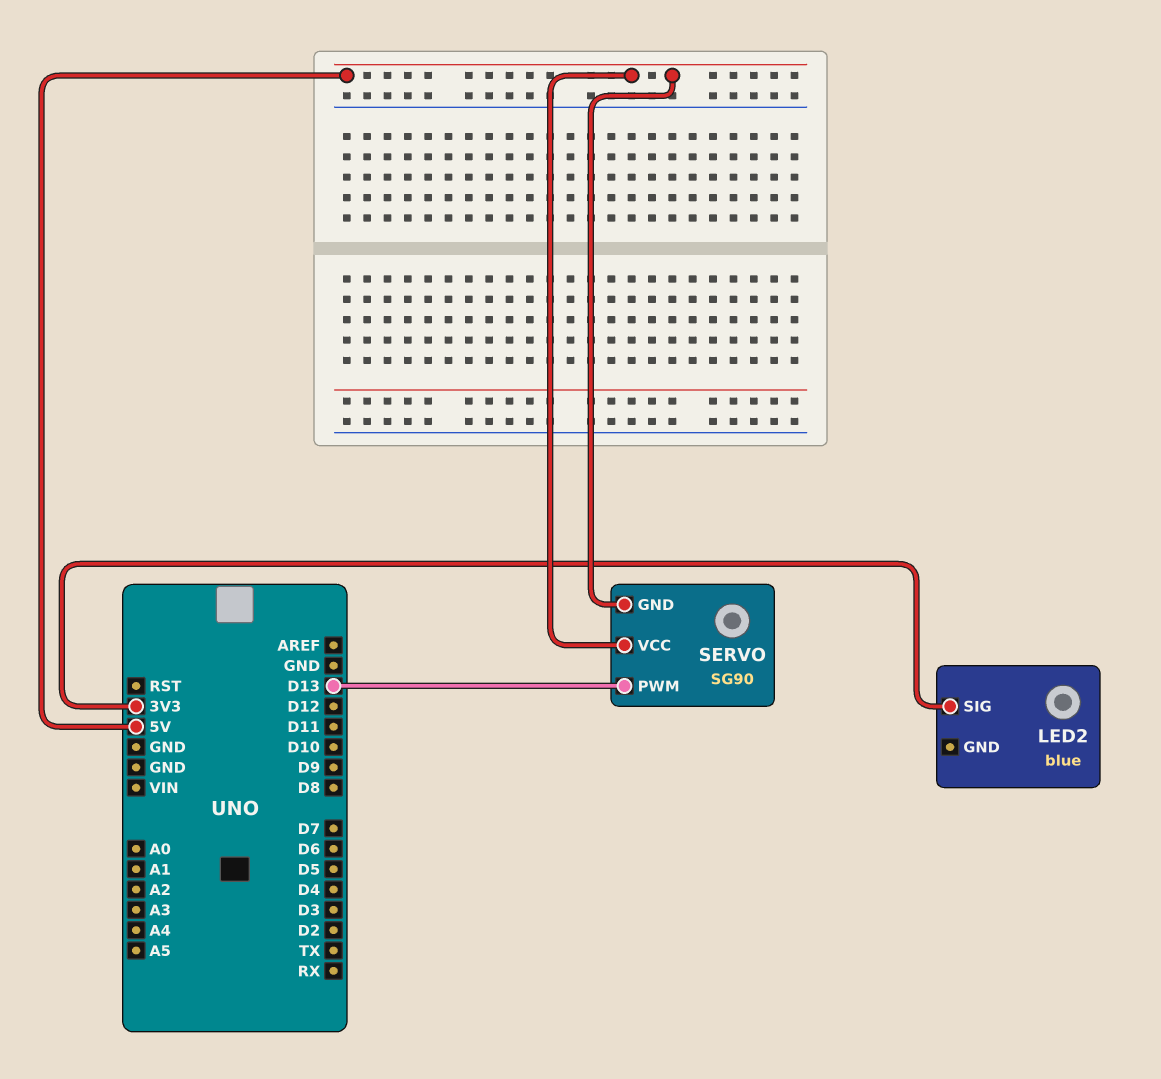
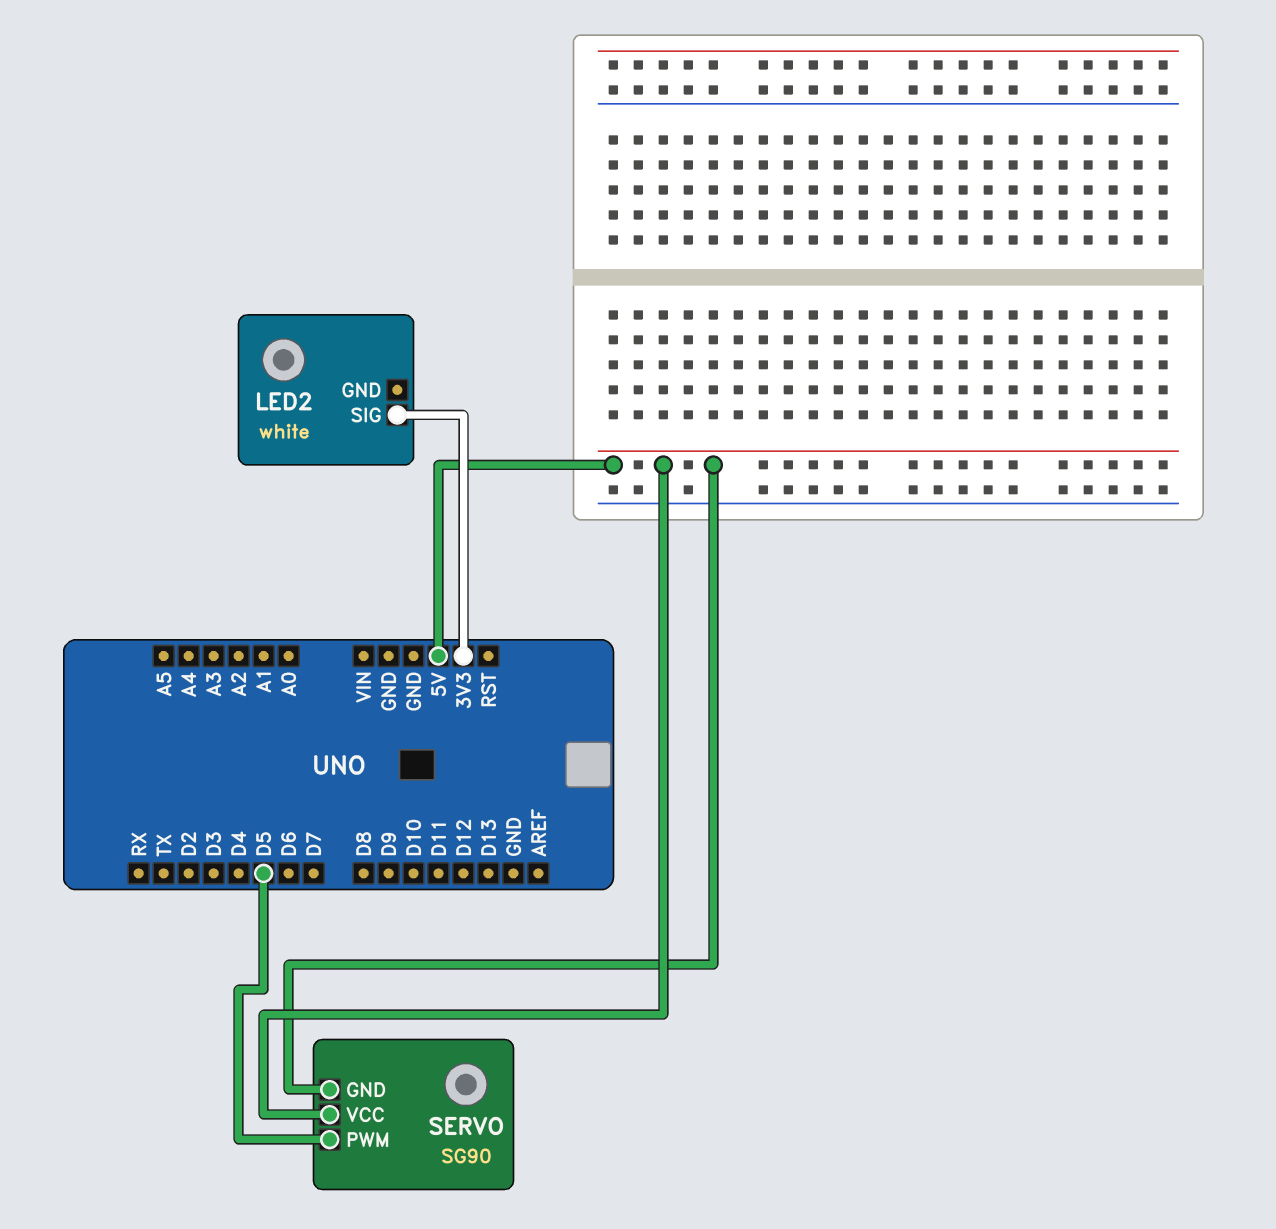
LED2: blue -> white
SERVO pin PWM: D13 -> D5

